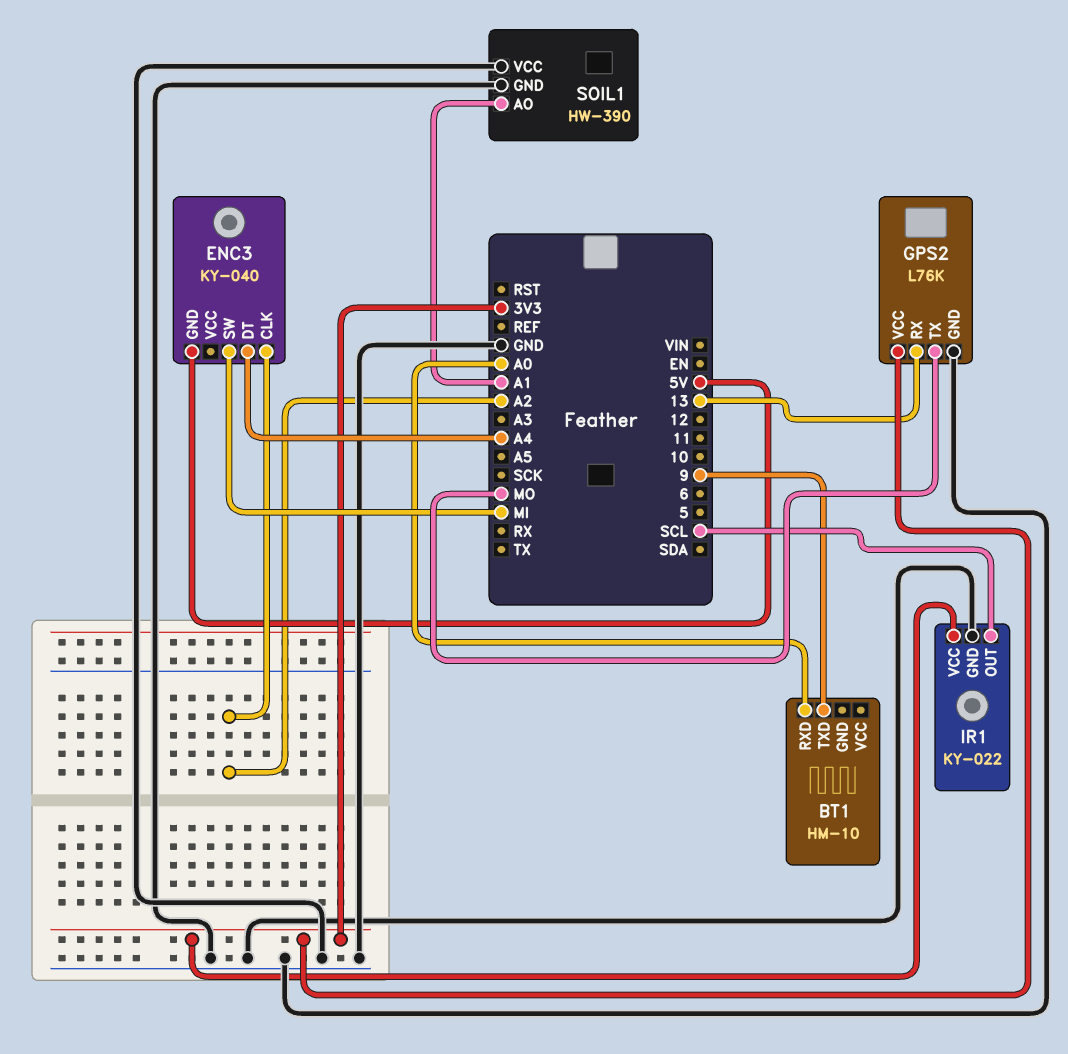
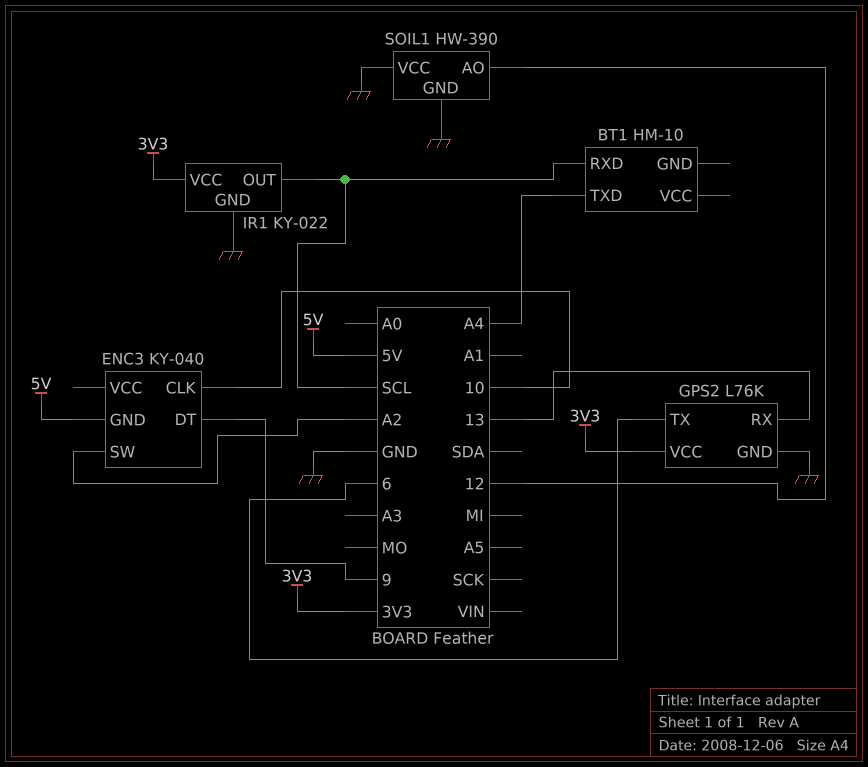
BT1 pin RXD: A0 -> SCL
BT1 pin TXD: 9 -> A4
ENC3 pin CLK: A2 -> 10
ENC3 pin DT: A4 -> 9
ENC3 pin SW: MI -> A2
GPS2 pin TX: MO -> 6
SOIL1 pin AO: A1 -> 12

